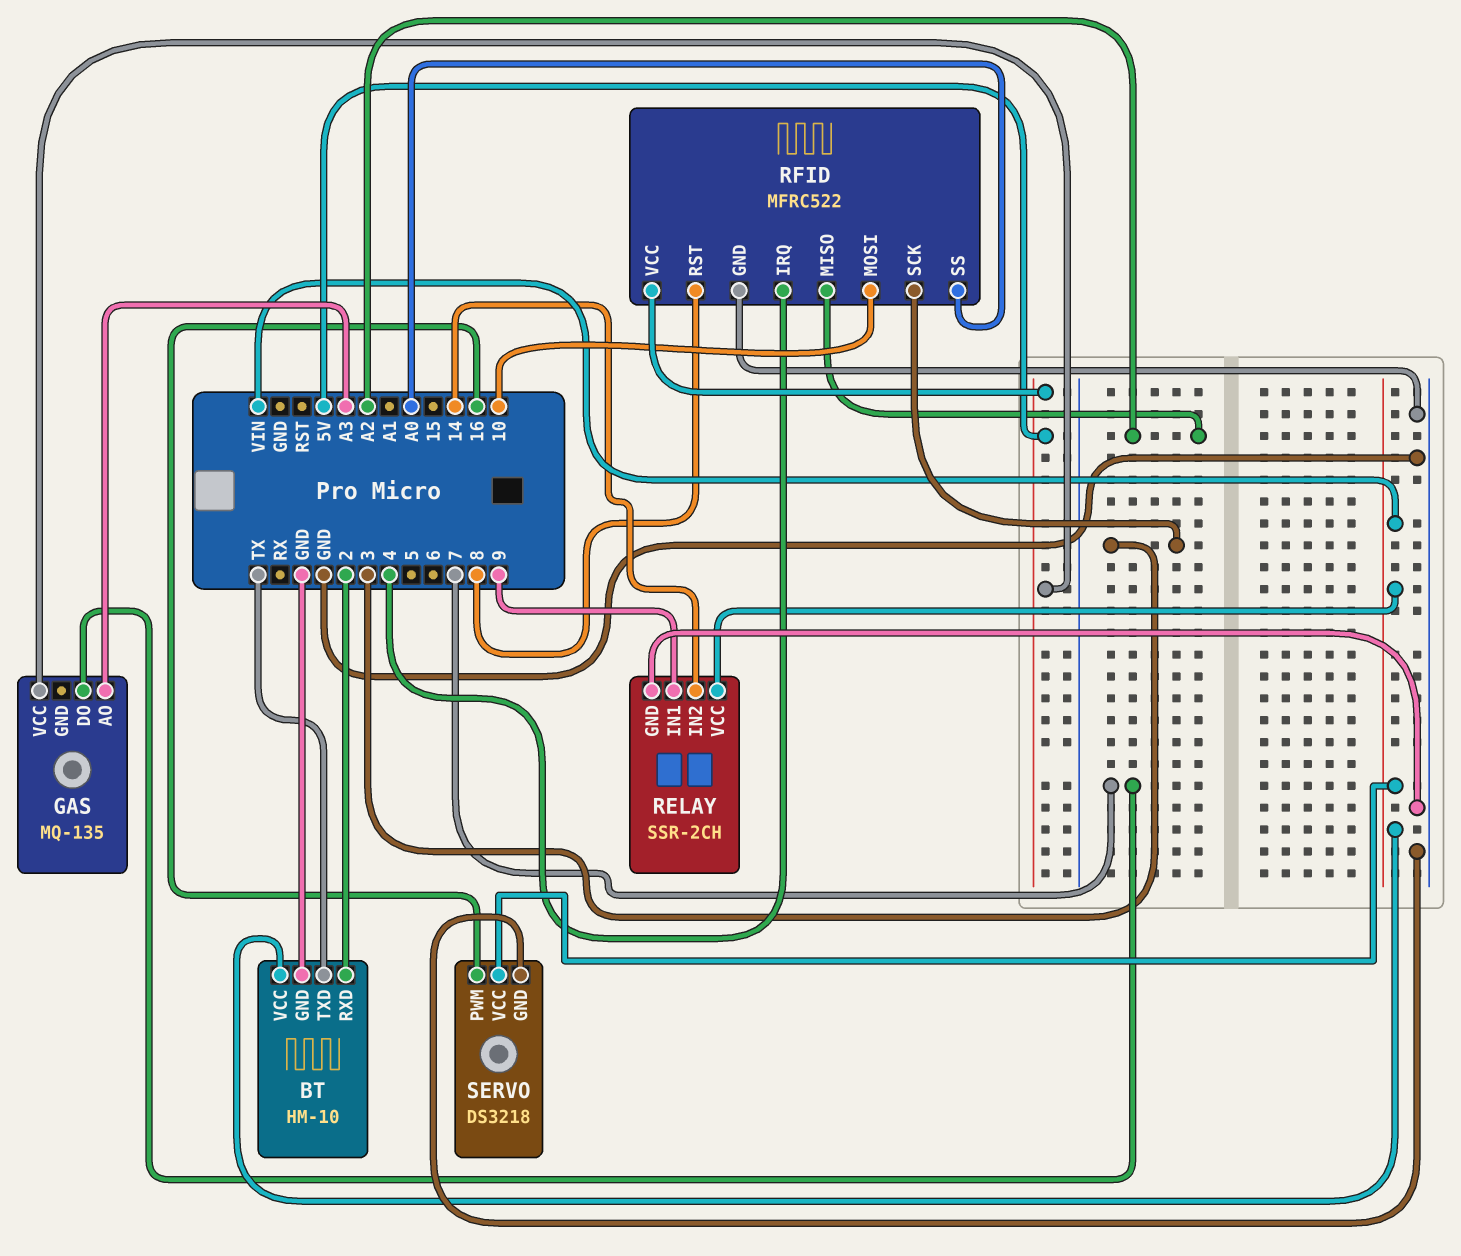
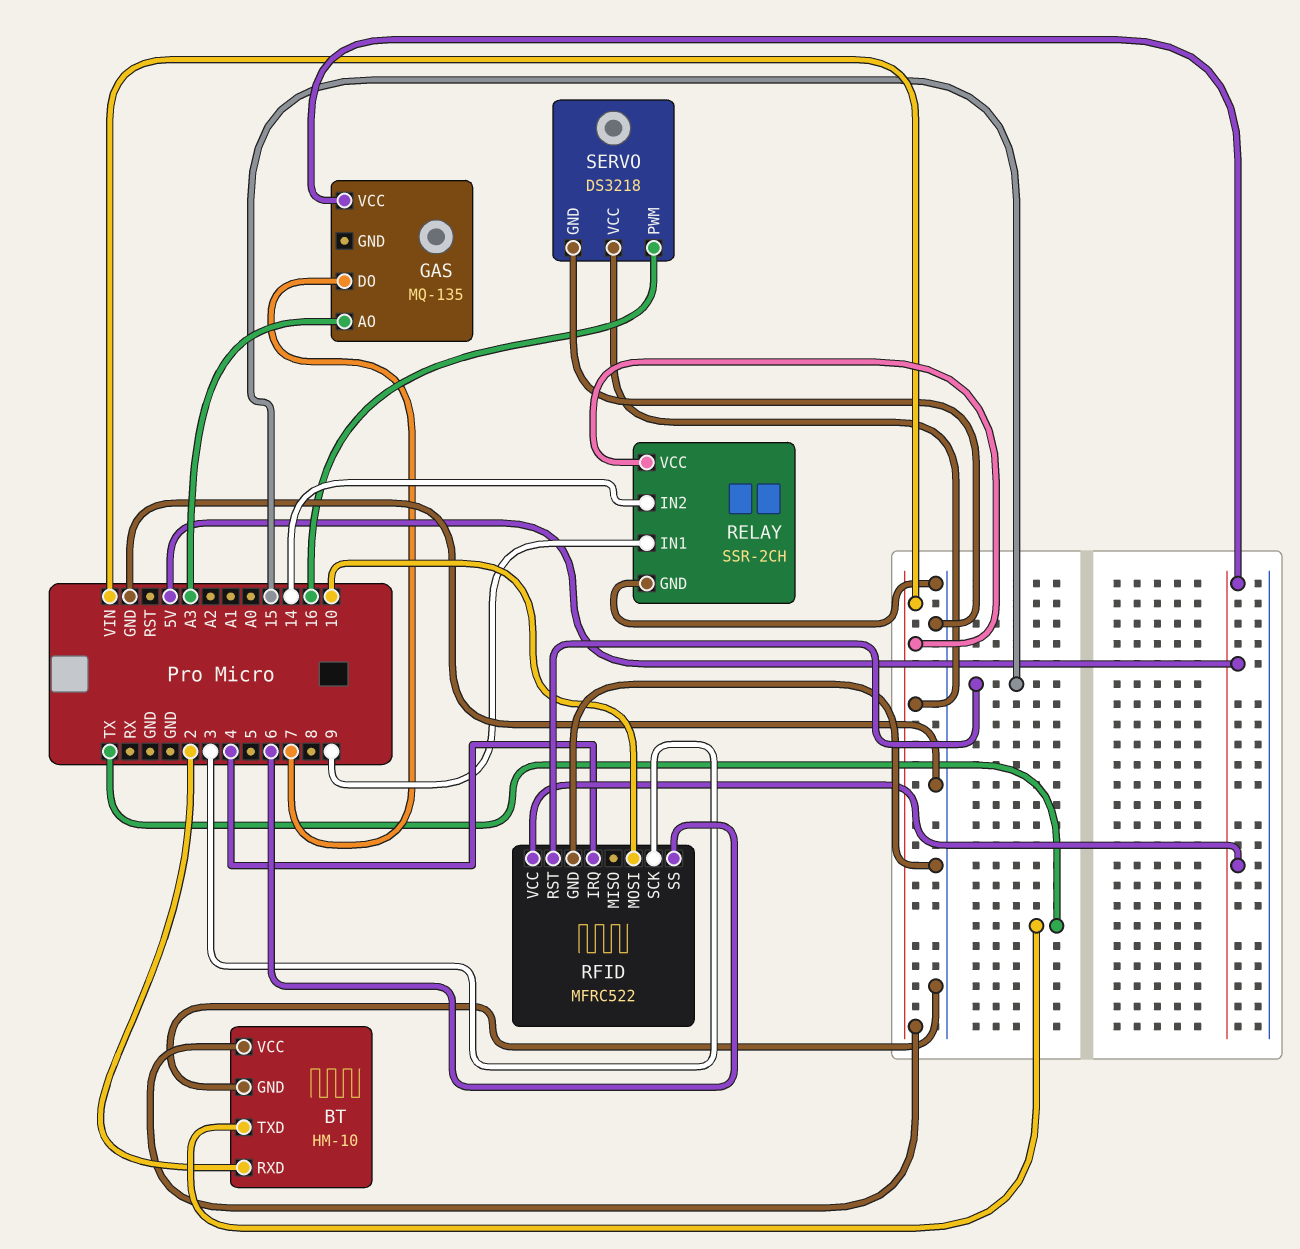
RFID pin MISO: A2 -> none
RFID pin RST: 8 -> 15
RFID pin SS: A0 -> 6

